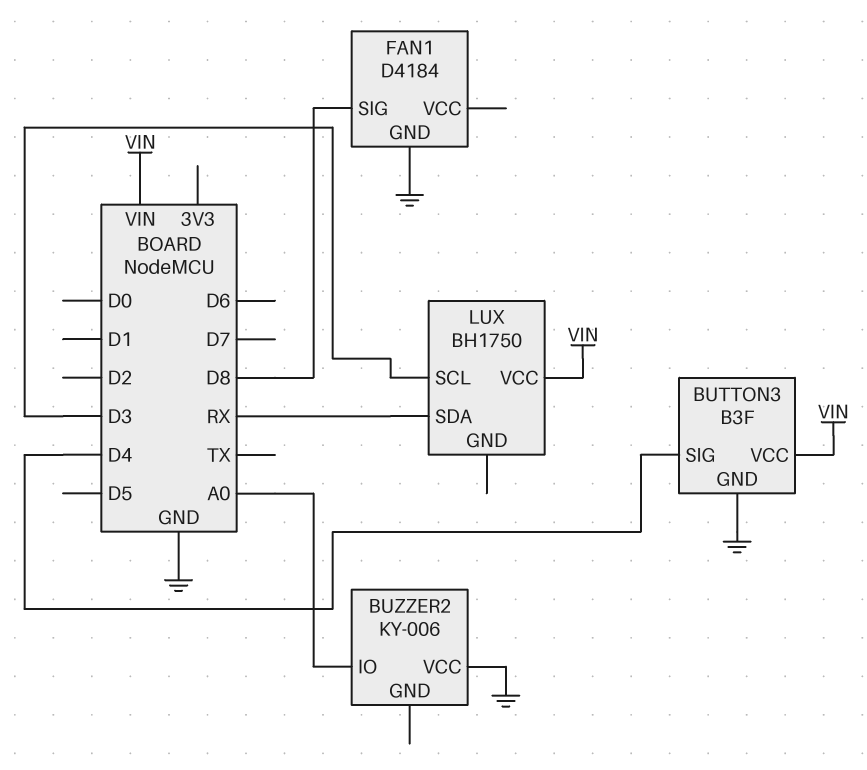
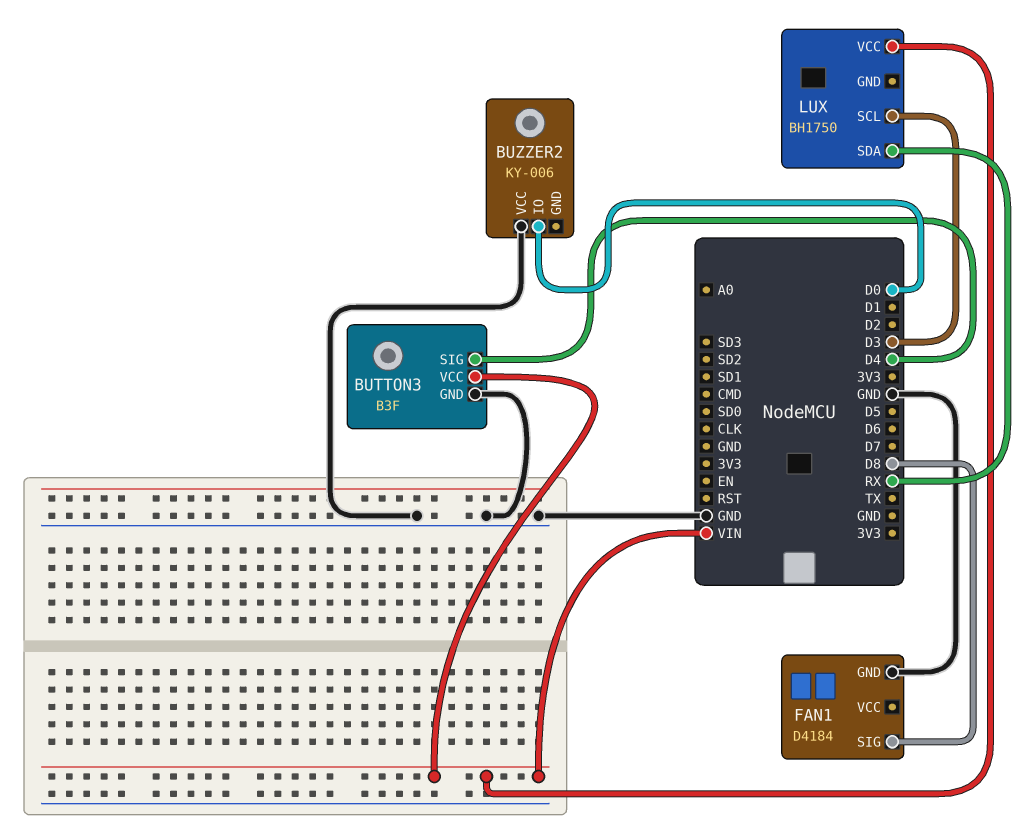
BUZZER2 pin IO: A0 -> D0

